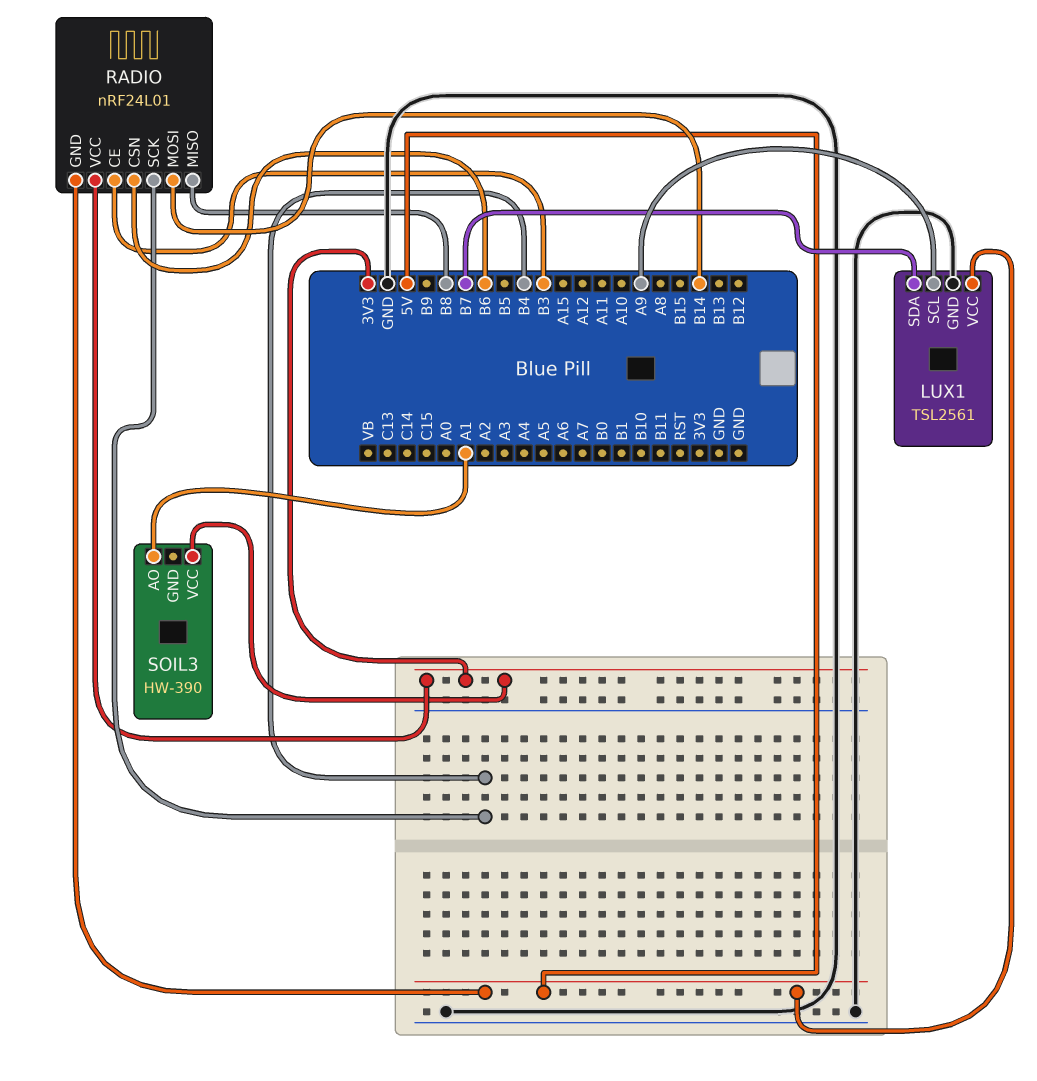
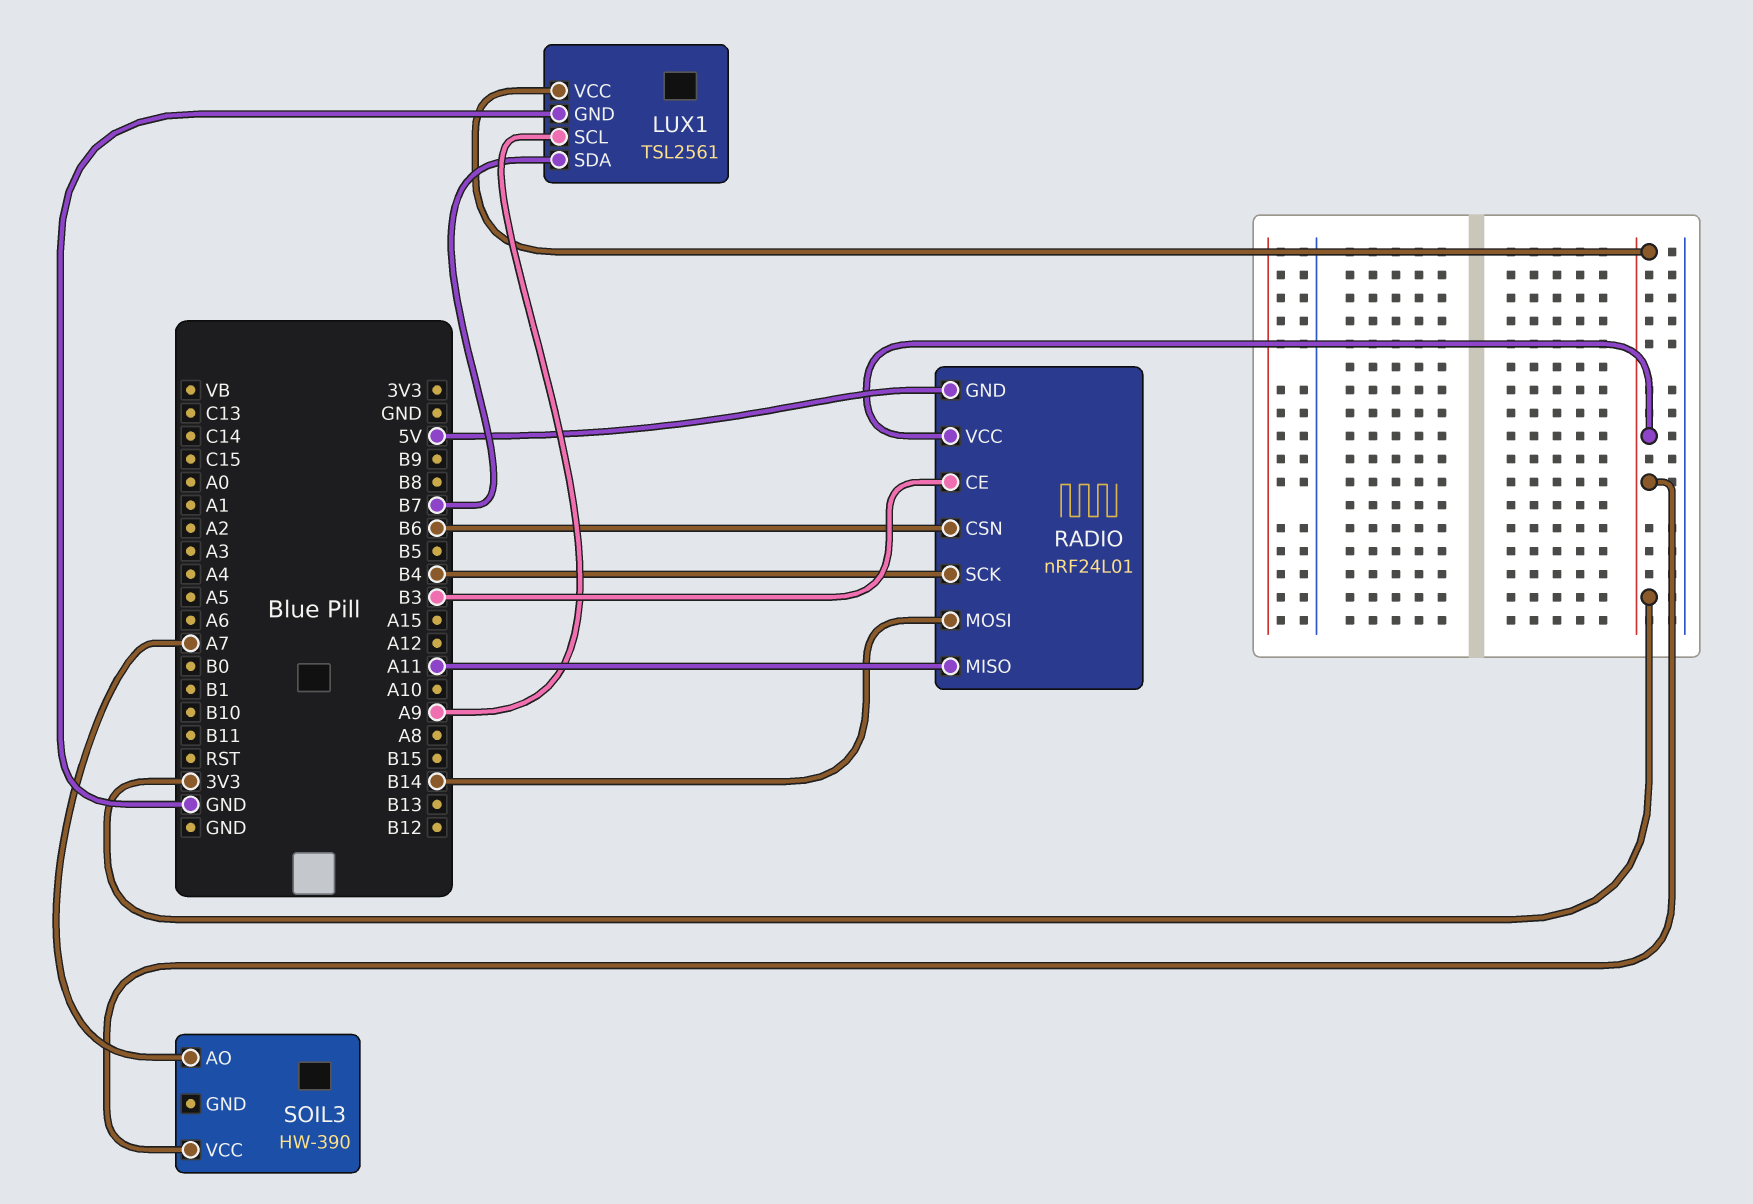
LUX1 pin VCC: 5V -> 3V3
RADIO pin MISO: B8 -> A11
SOIL3 pin AO: A1 -> A7

